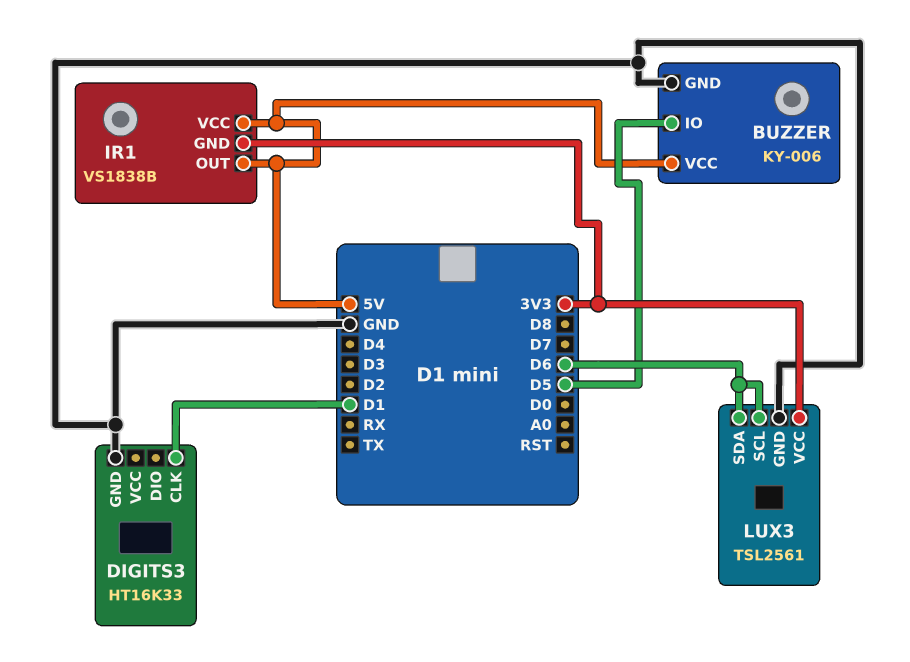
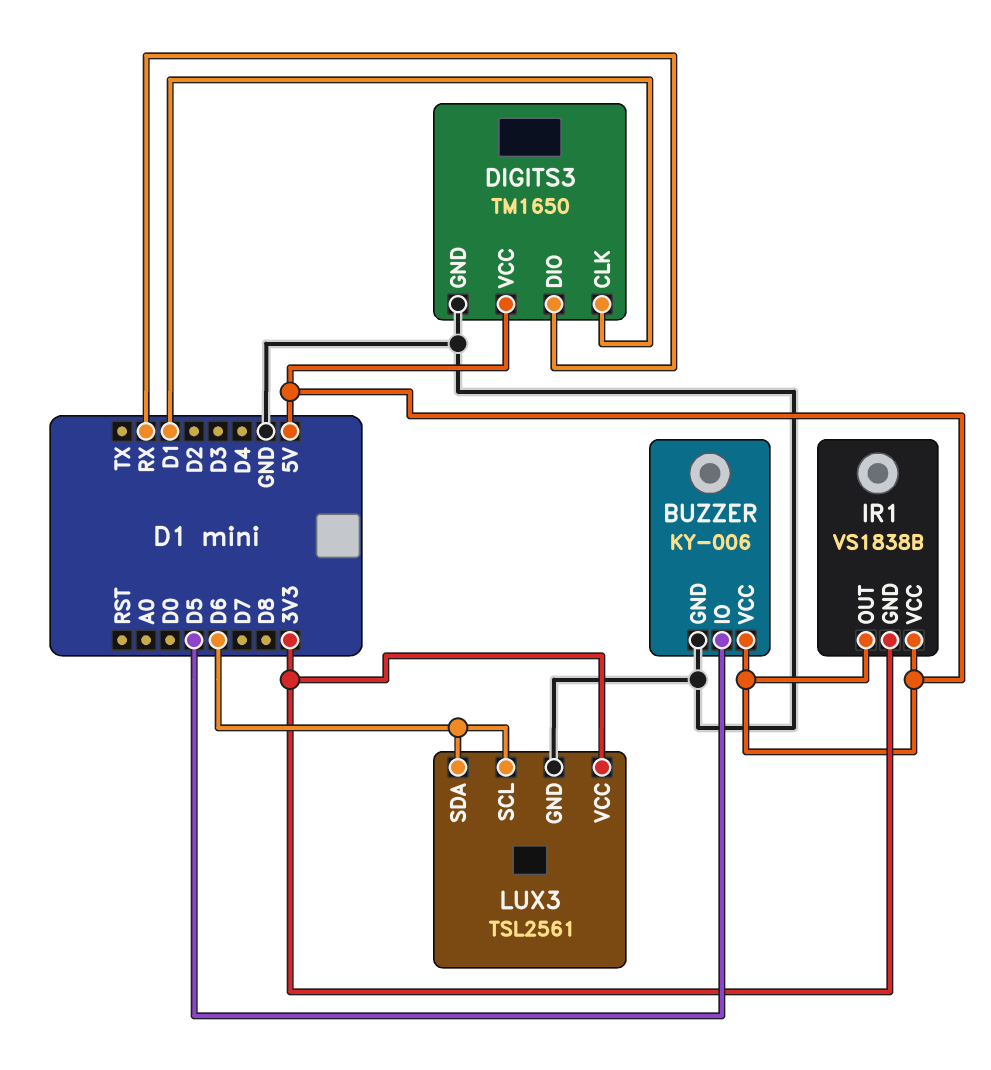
DIGITS3: HT16K33 -> TM1650
DIGITS3 pin DIO: none -> RX
DIGITS3 pin VCC: none -> 5V

